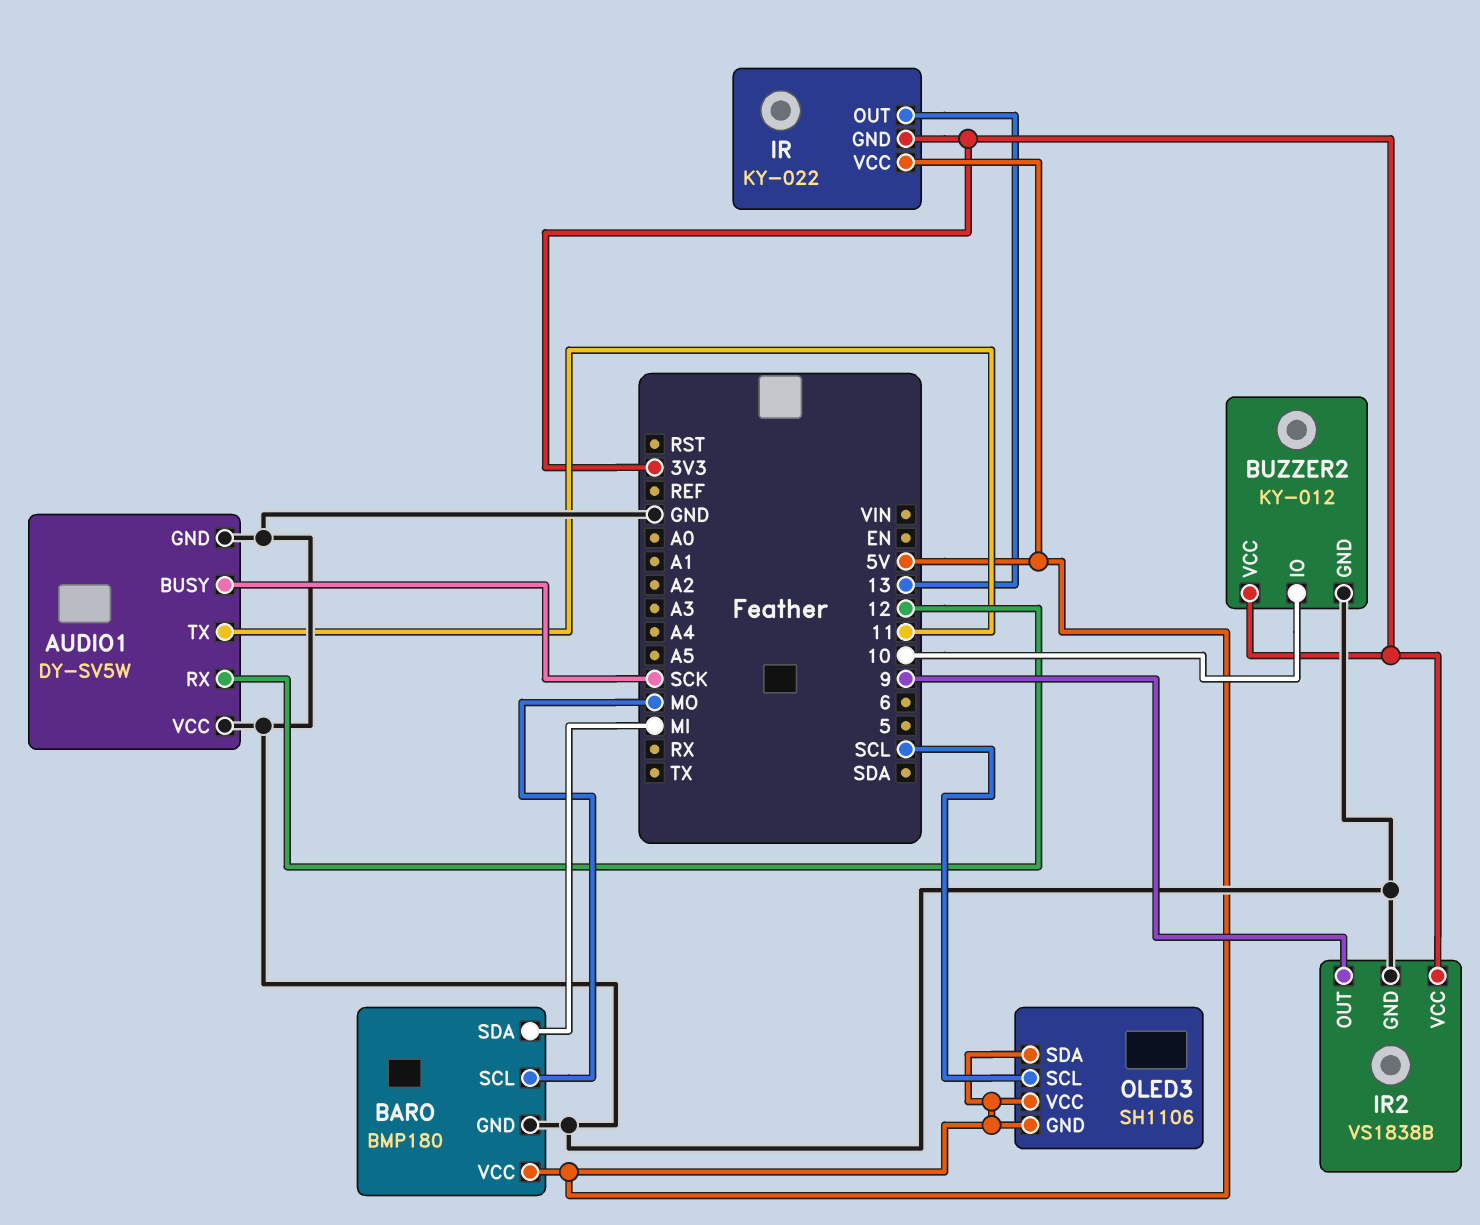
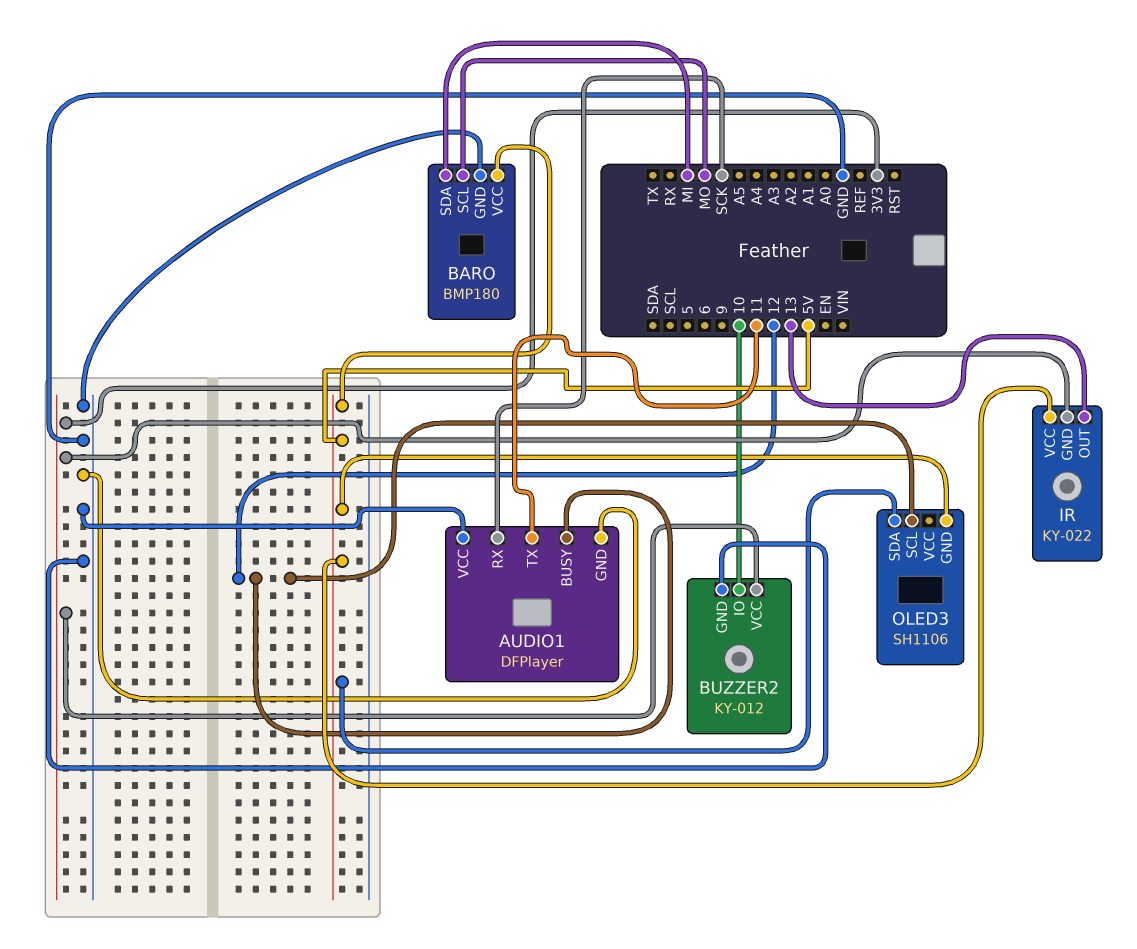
AUDIO1: DY-SV5W -> DFPlayer
AUDIO1 pin BUSY: SCK -> 12
AUDIO1 pin RX: 12 -> SCK
IR2: VS1838B -> none
IR2 pin GND: GND -> none
IR2 pin OUT: 9 -> none
IR2 pin VCC: 3V3 -> none
OLED3 pin SCL: SCL -> 12
OLED3 pin VCC: 5V -> none

